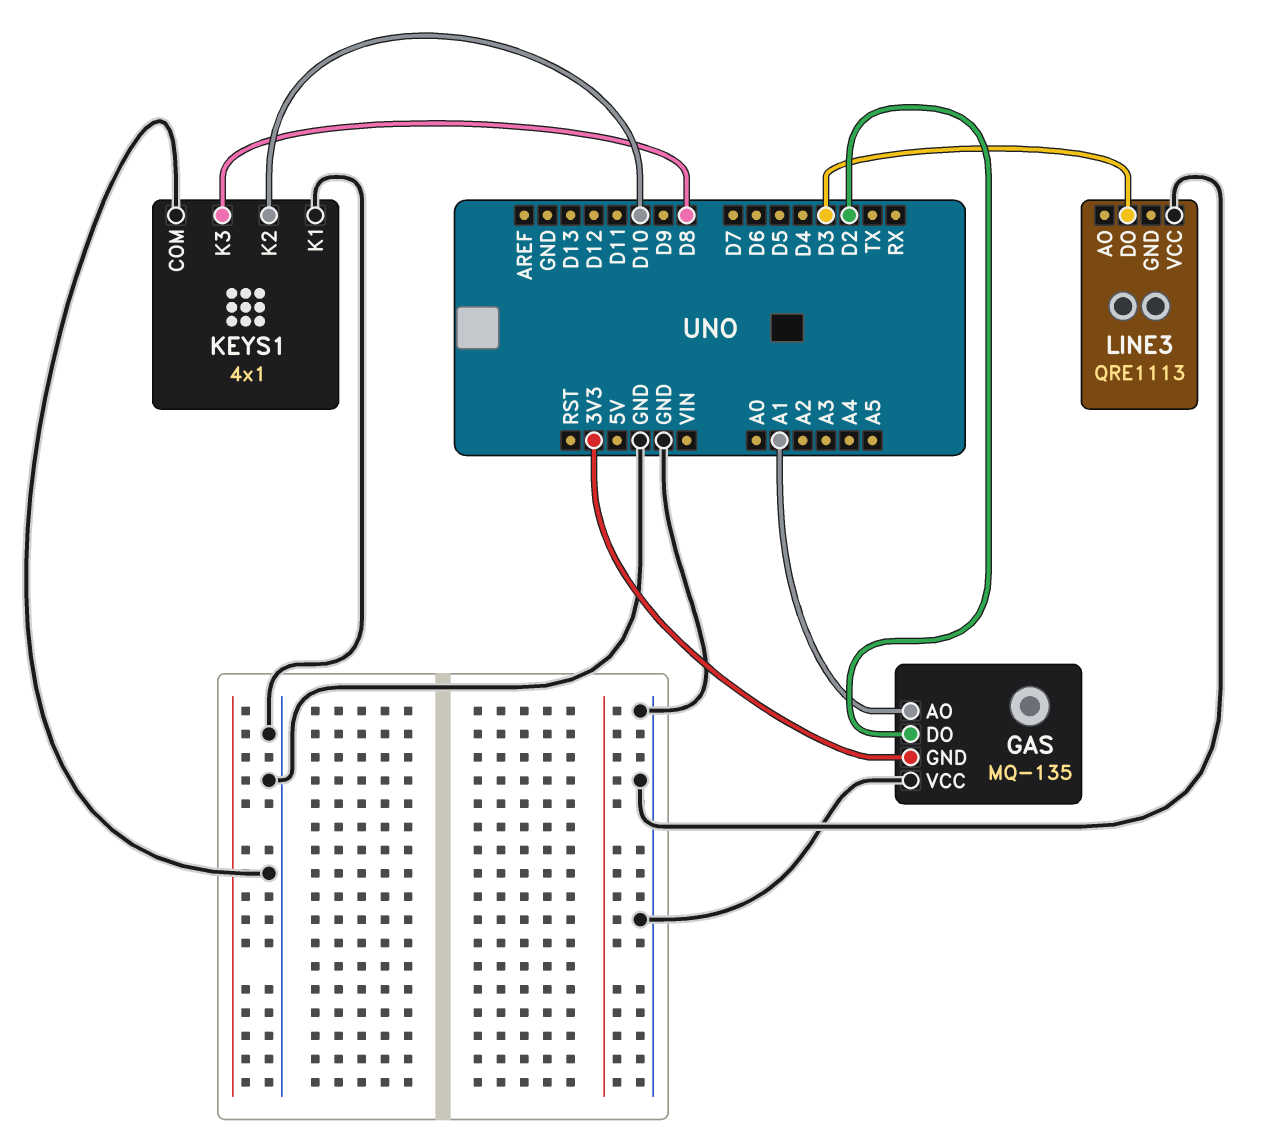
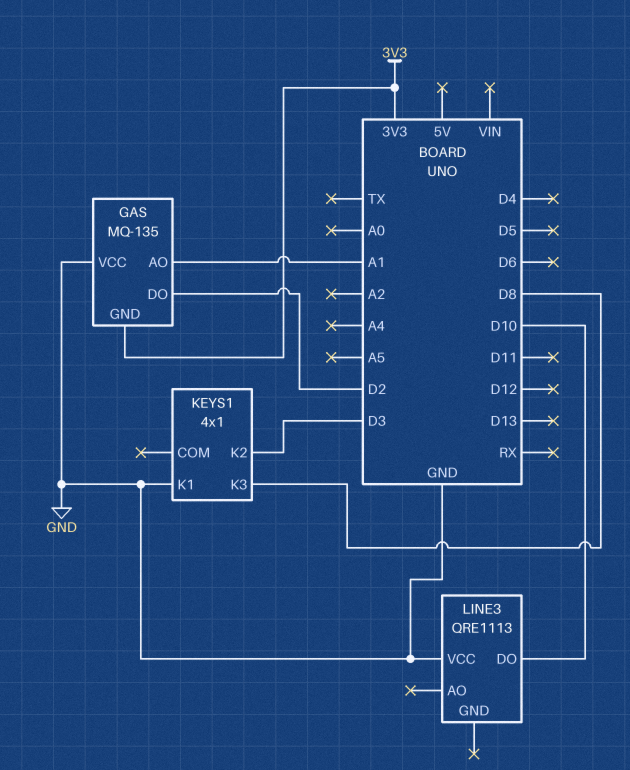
KEYS1 pin COM: GND -> none
KEYS1 pin K2: D10 -> D3
LINE3 pin DO: D3 -> D10

